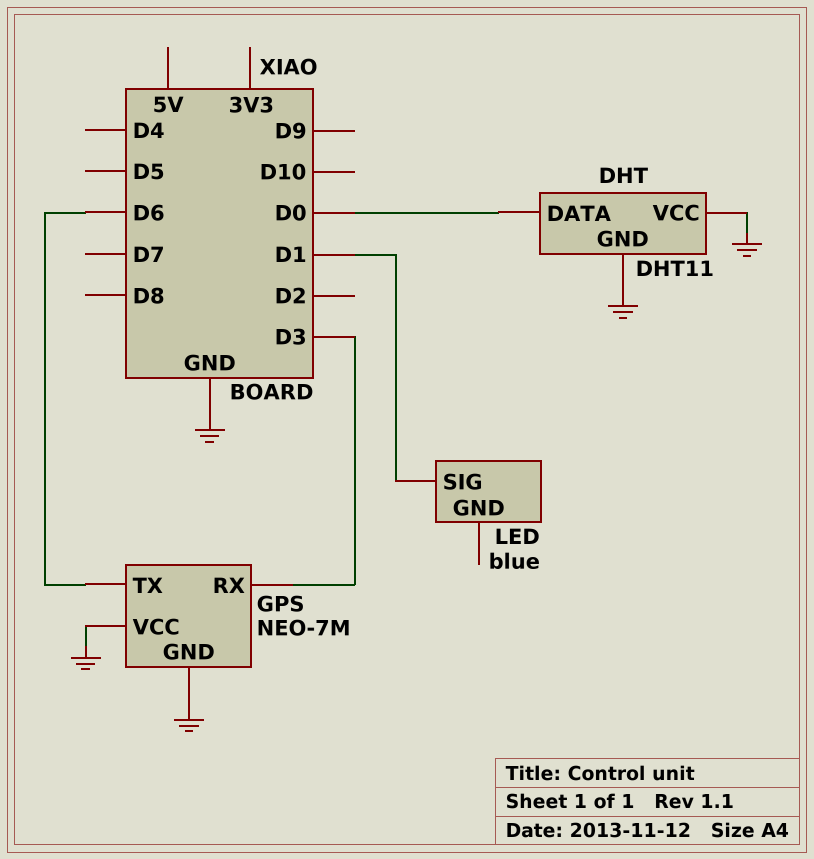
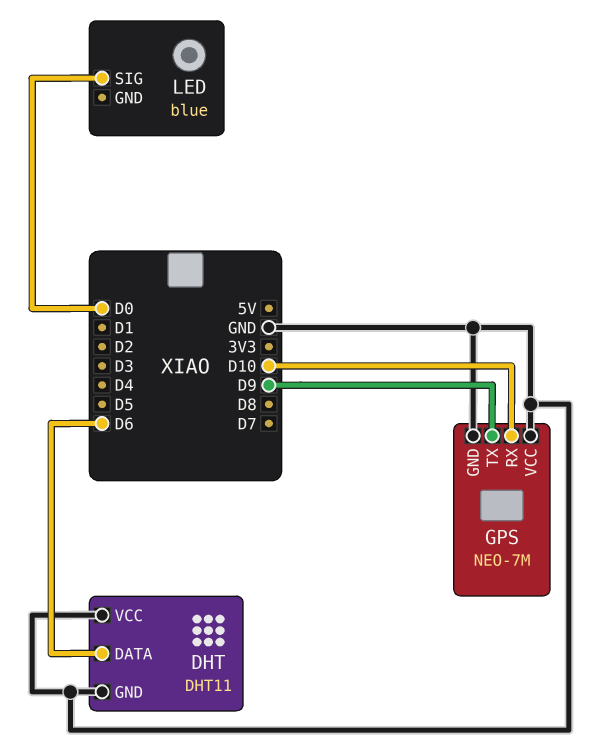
DHT pin DATA: D0 -> D6
GPS pin RX: D3 -> D10
GPS pin TX: D6 -> D9
LED pin SIG: D1 -> D0

